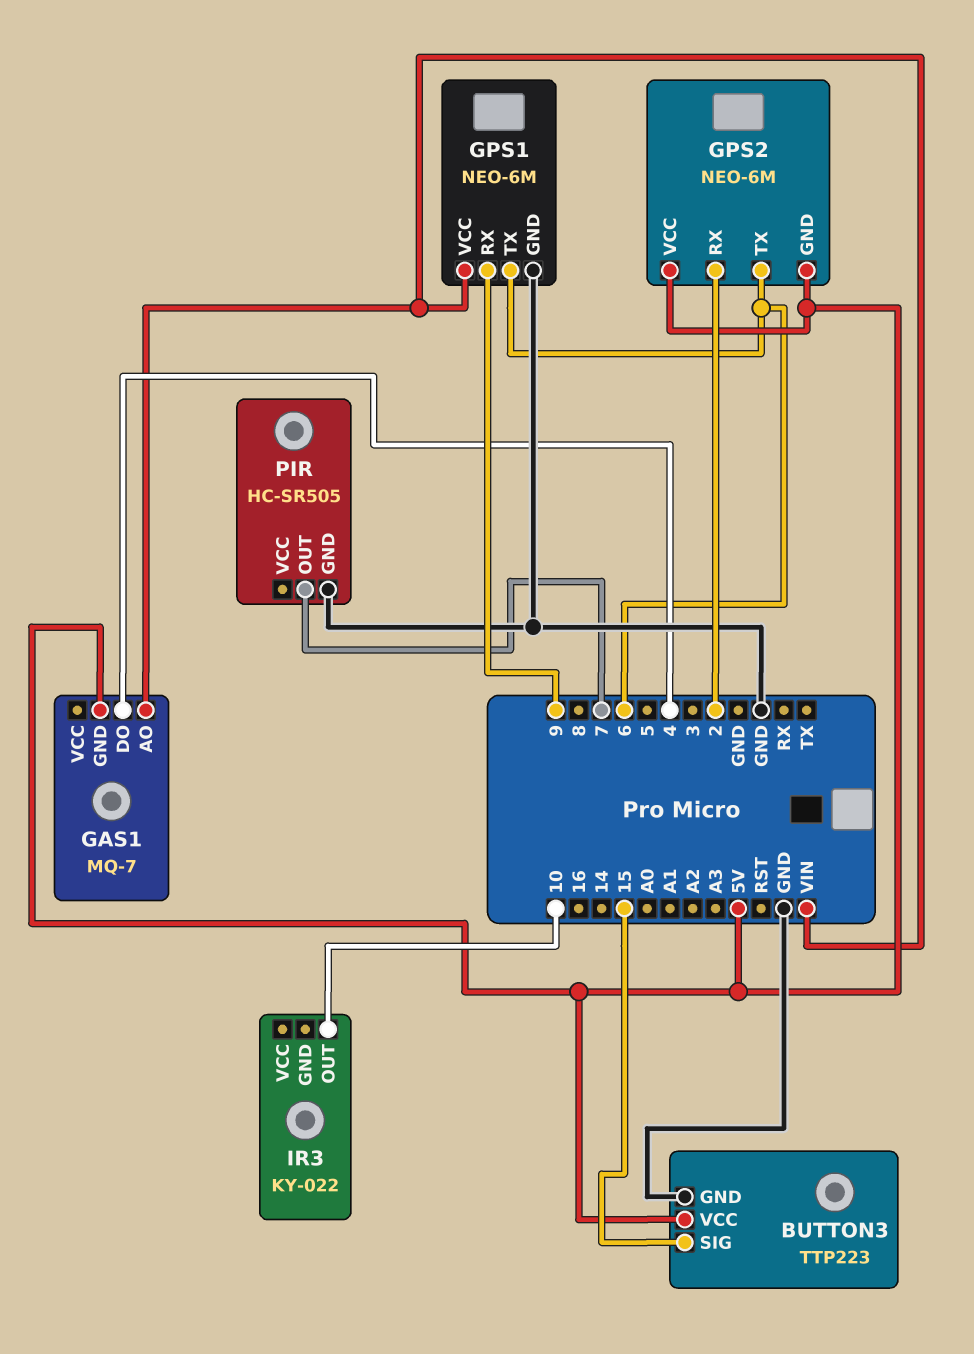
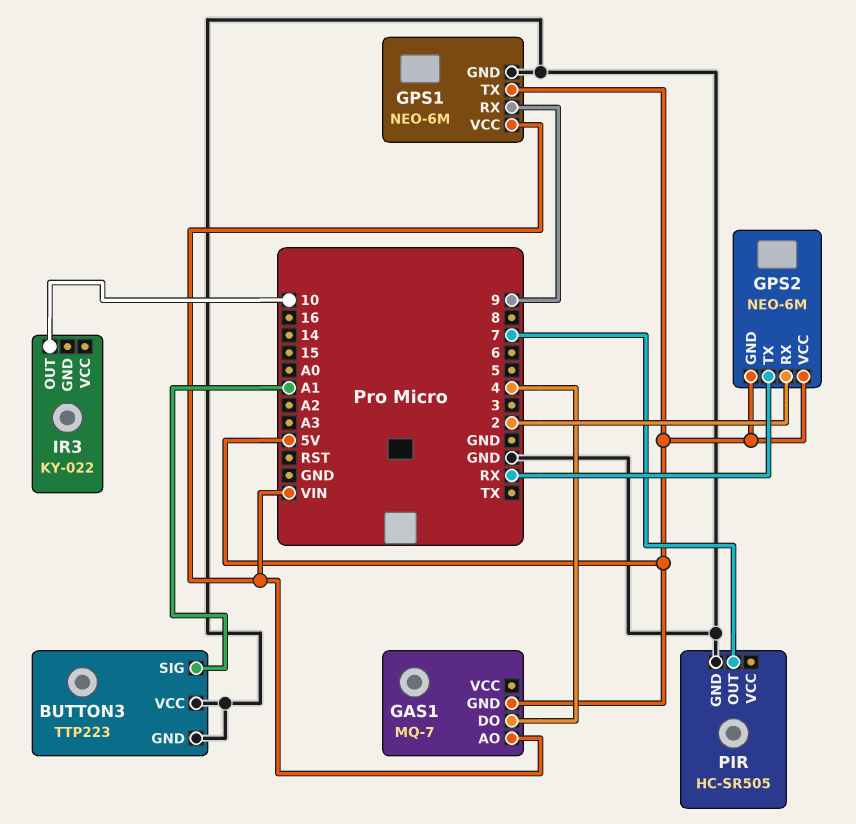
BUTTON3 pin SIG: 15 -> A1
BUTTON3 pin VCC: 5V -> GND
GPS1 pin TX: 6 -> 5V
GPS2 pin TX: 6 -> RX

